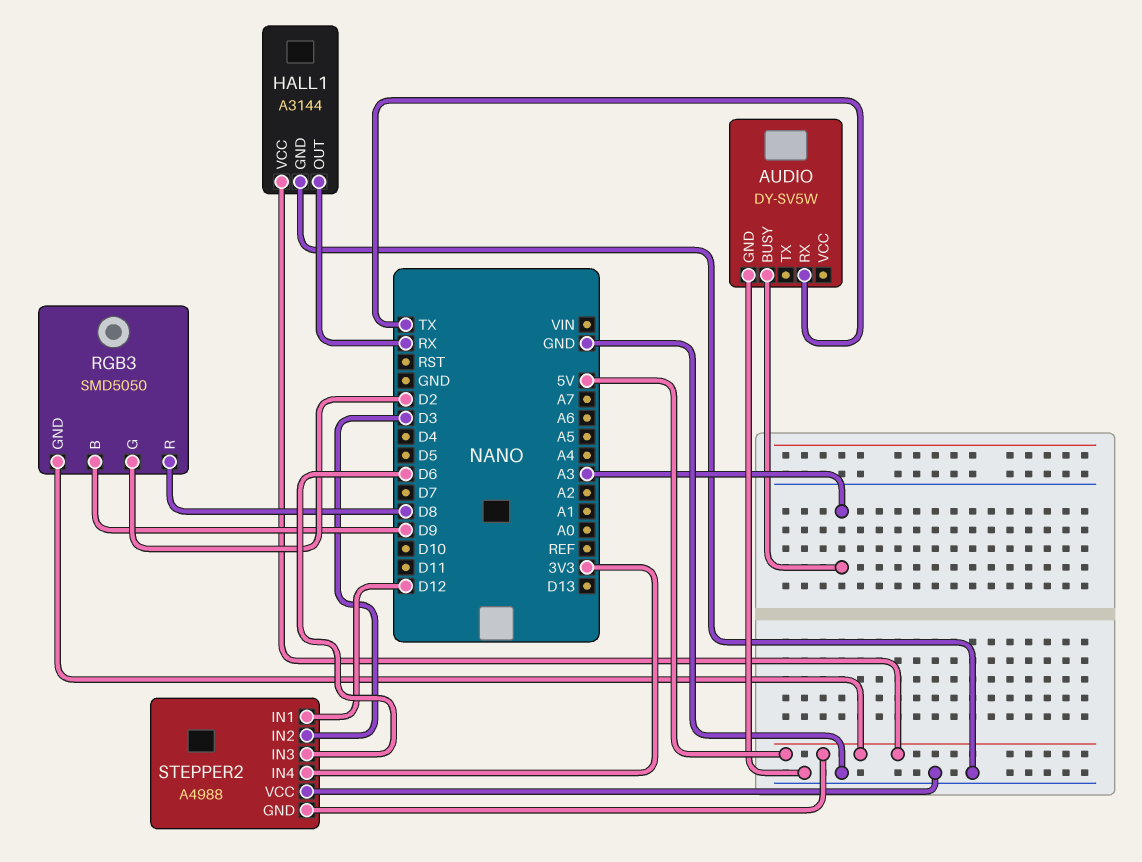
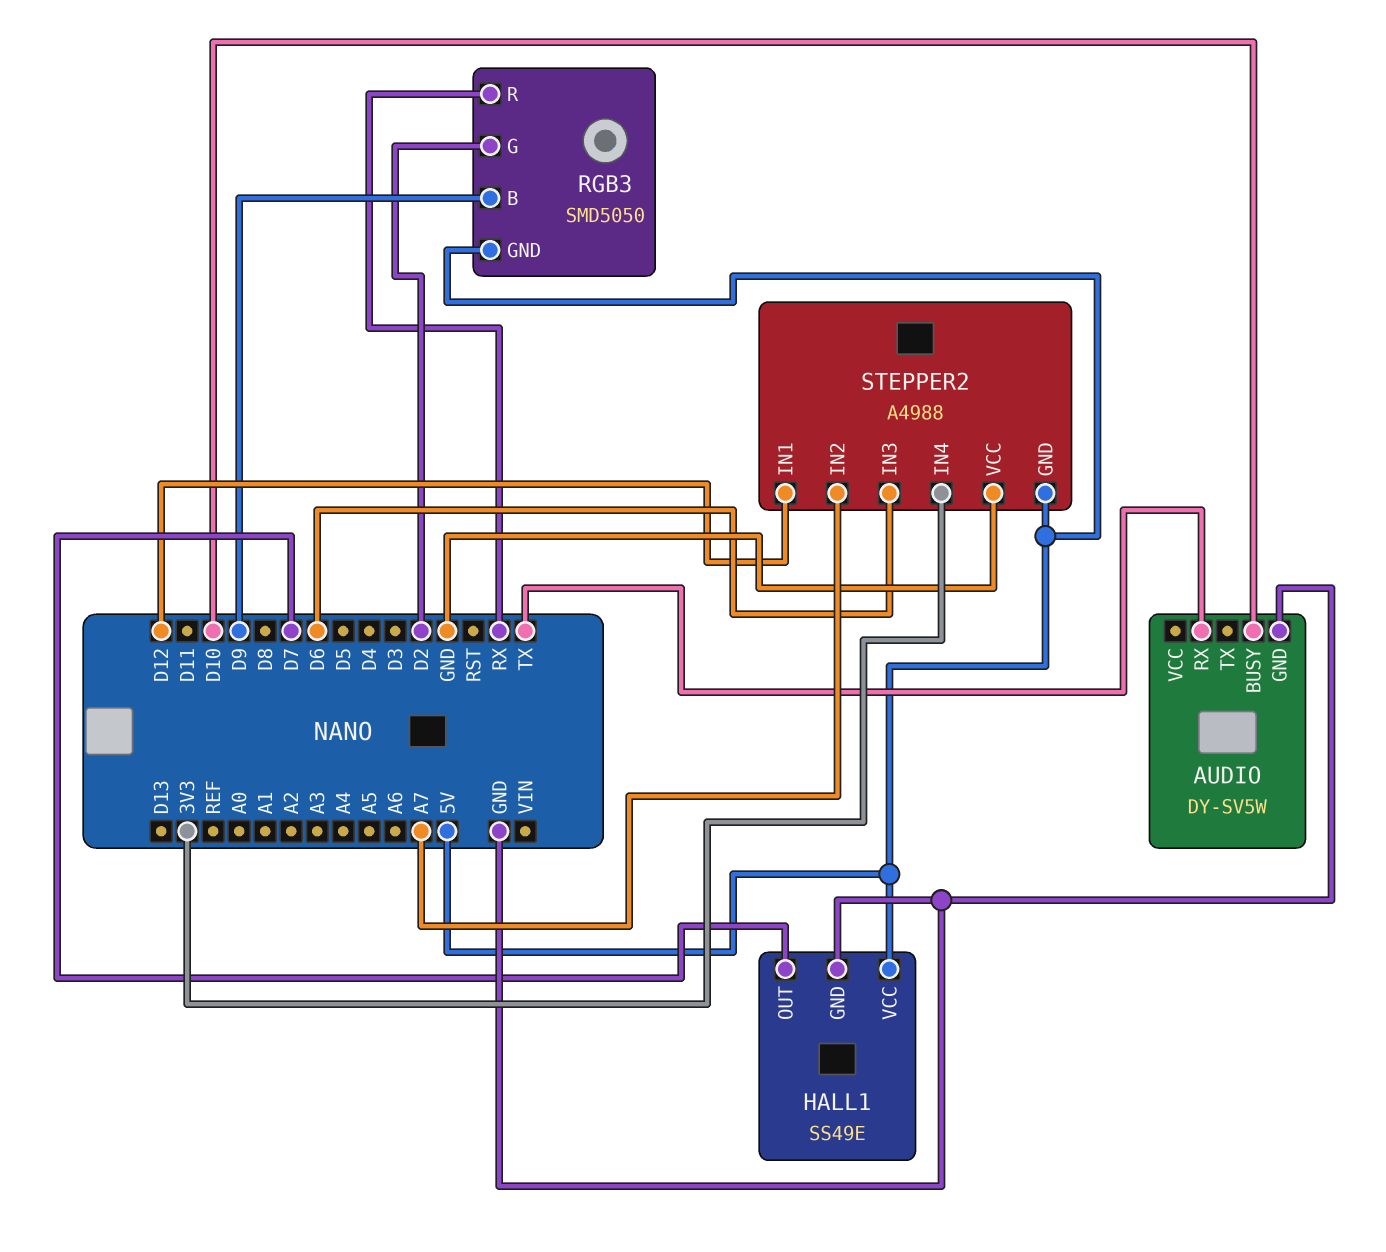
AUDIO pin BUSY: A3 -> D10
HALL1: A3144 -> SS49E
HALL1 pin OUT: RX -> D7
RGB3 pin R: D8 -> RX
STEPPER2 pin IN2: D3 -> A7

